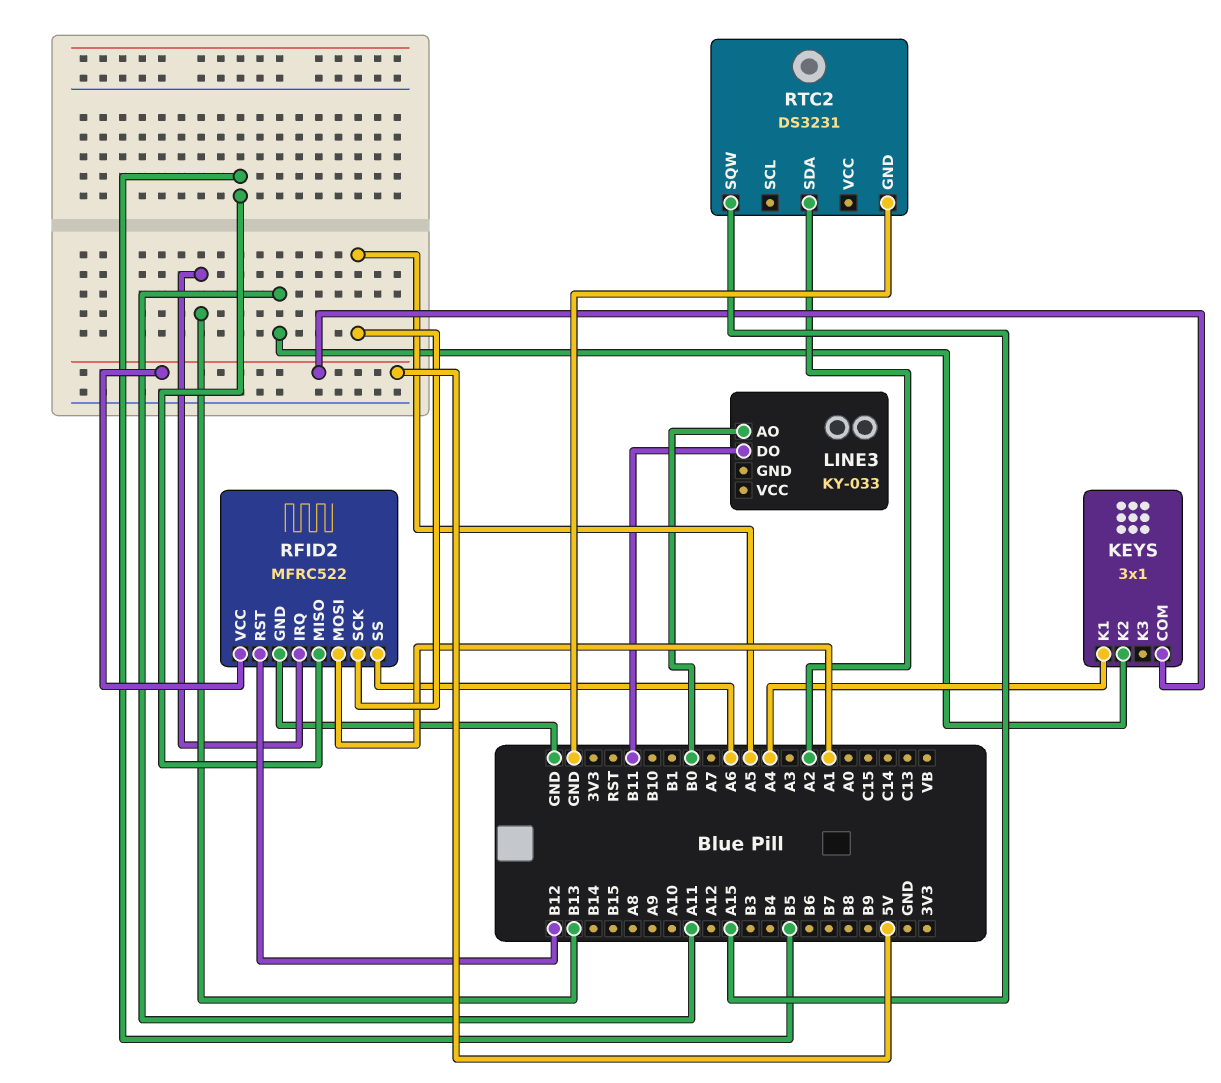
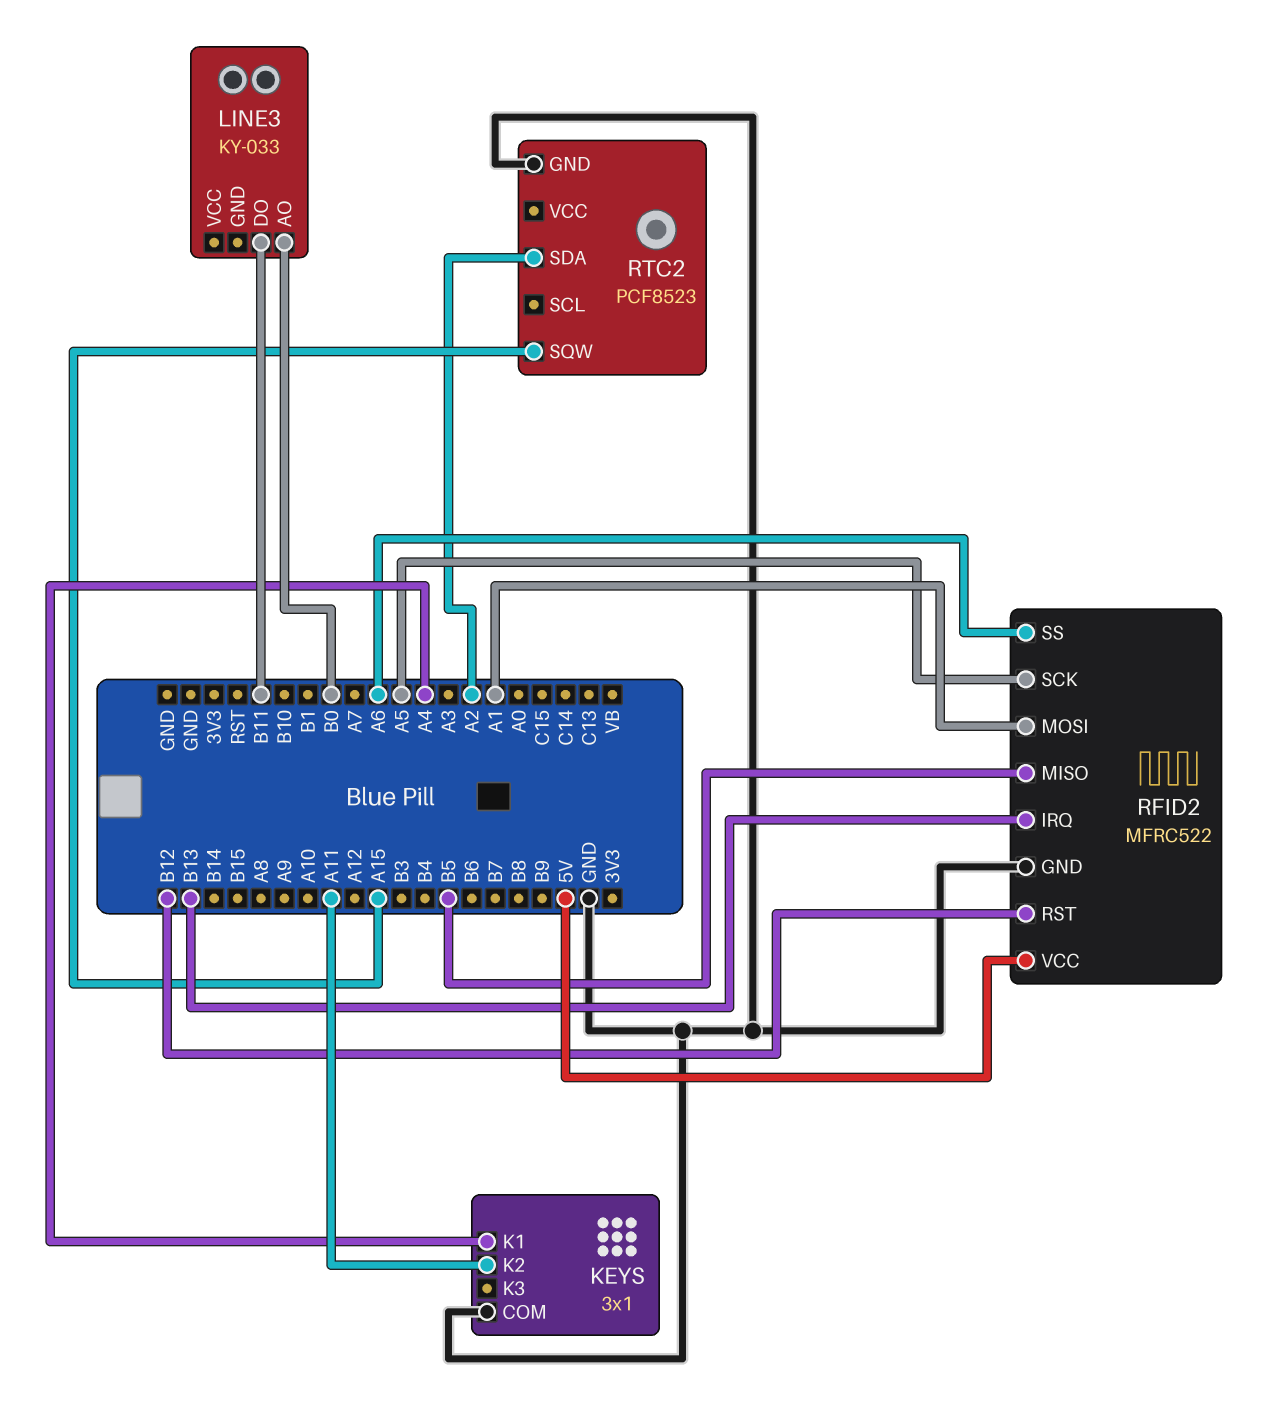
KEYS pin COM: 5V -> GND
RTC2: DS3231 -> PCF8523

